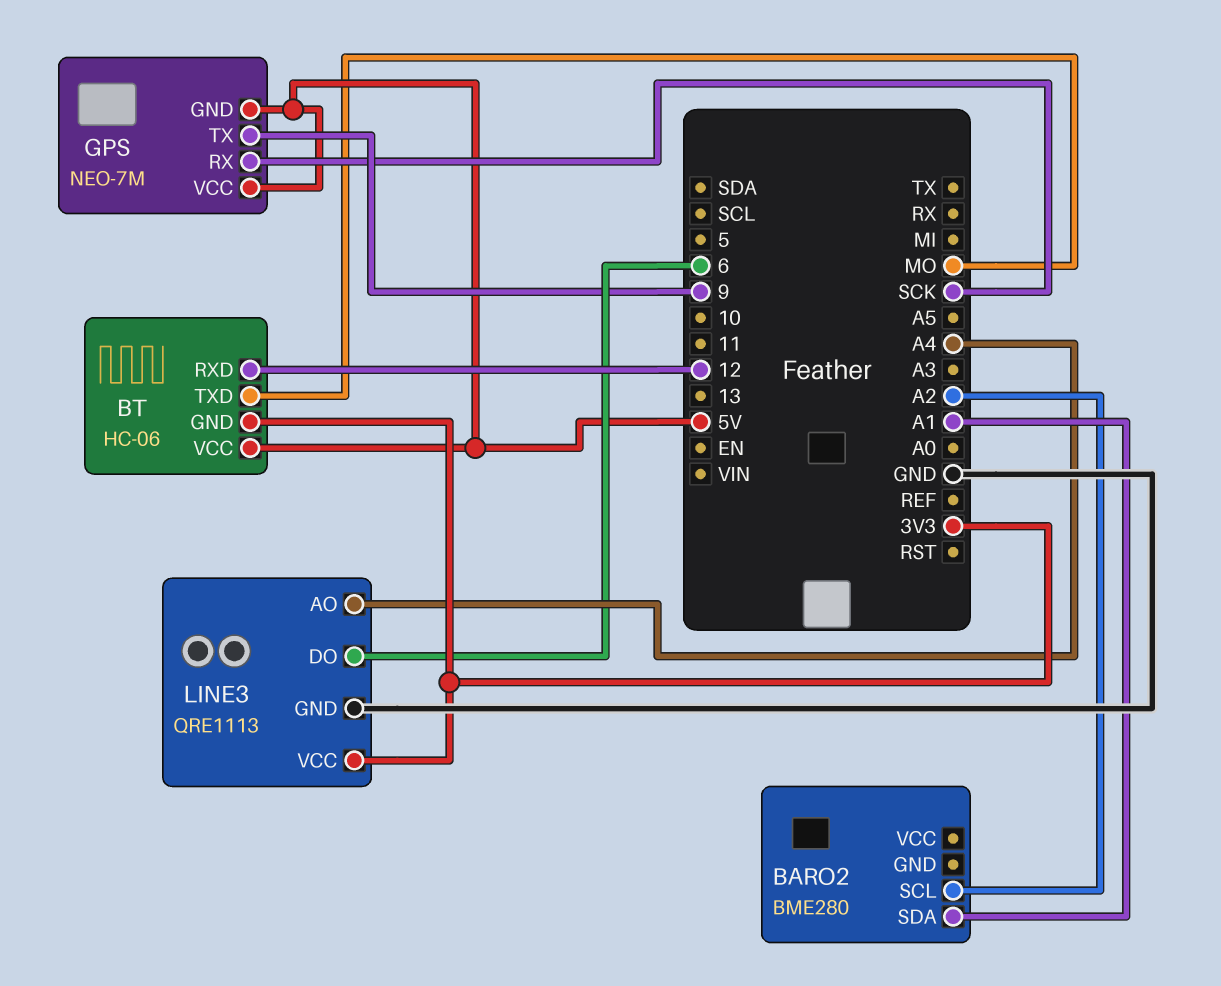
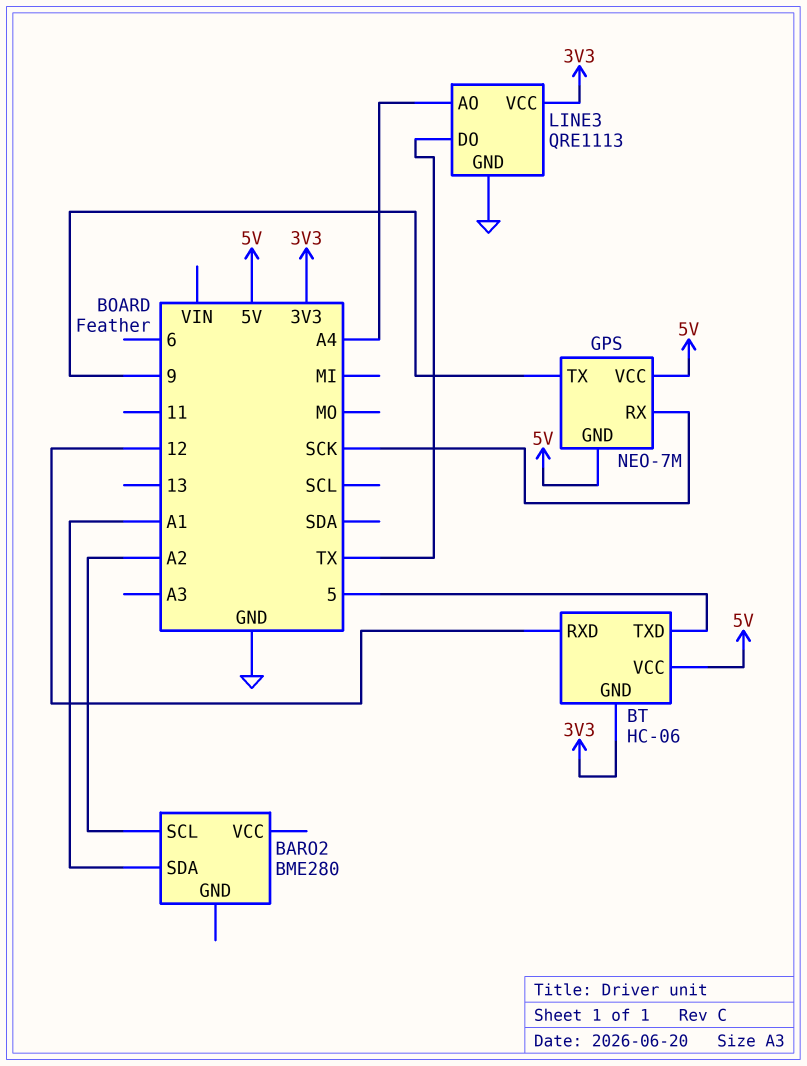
BT pin TXD: MO -> 5
LINE3 pin DO: 6 -> TX

